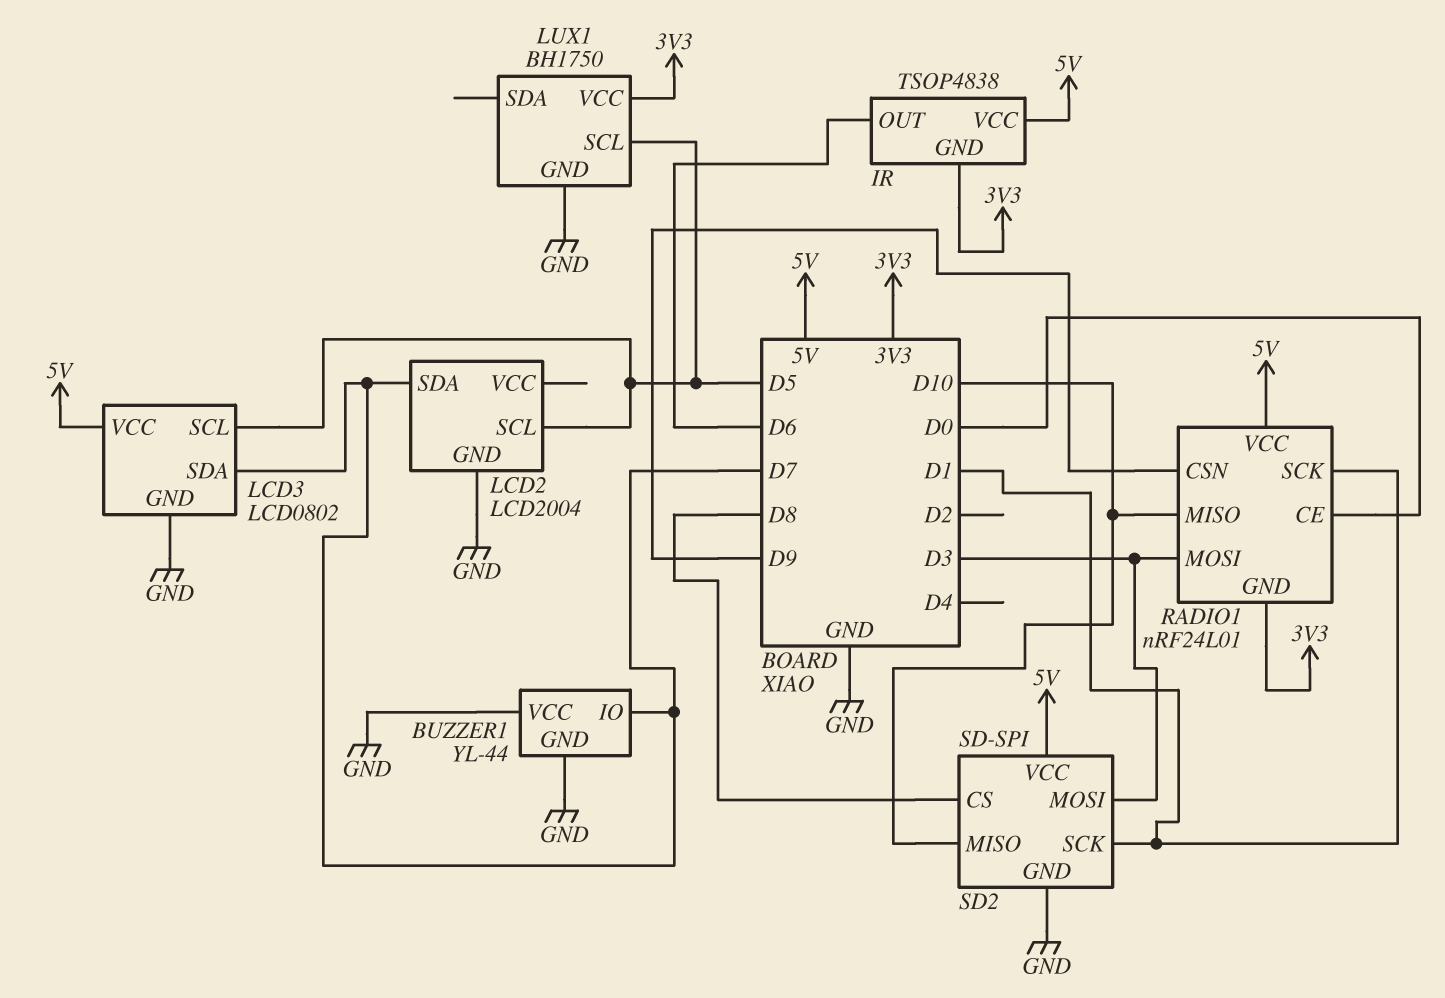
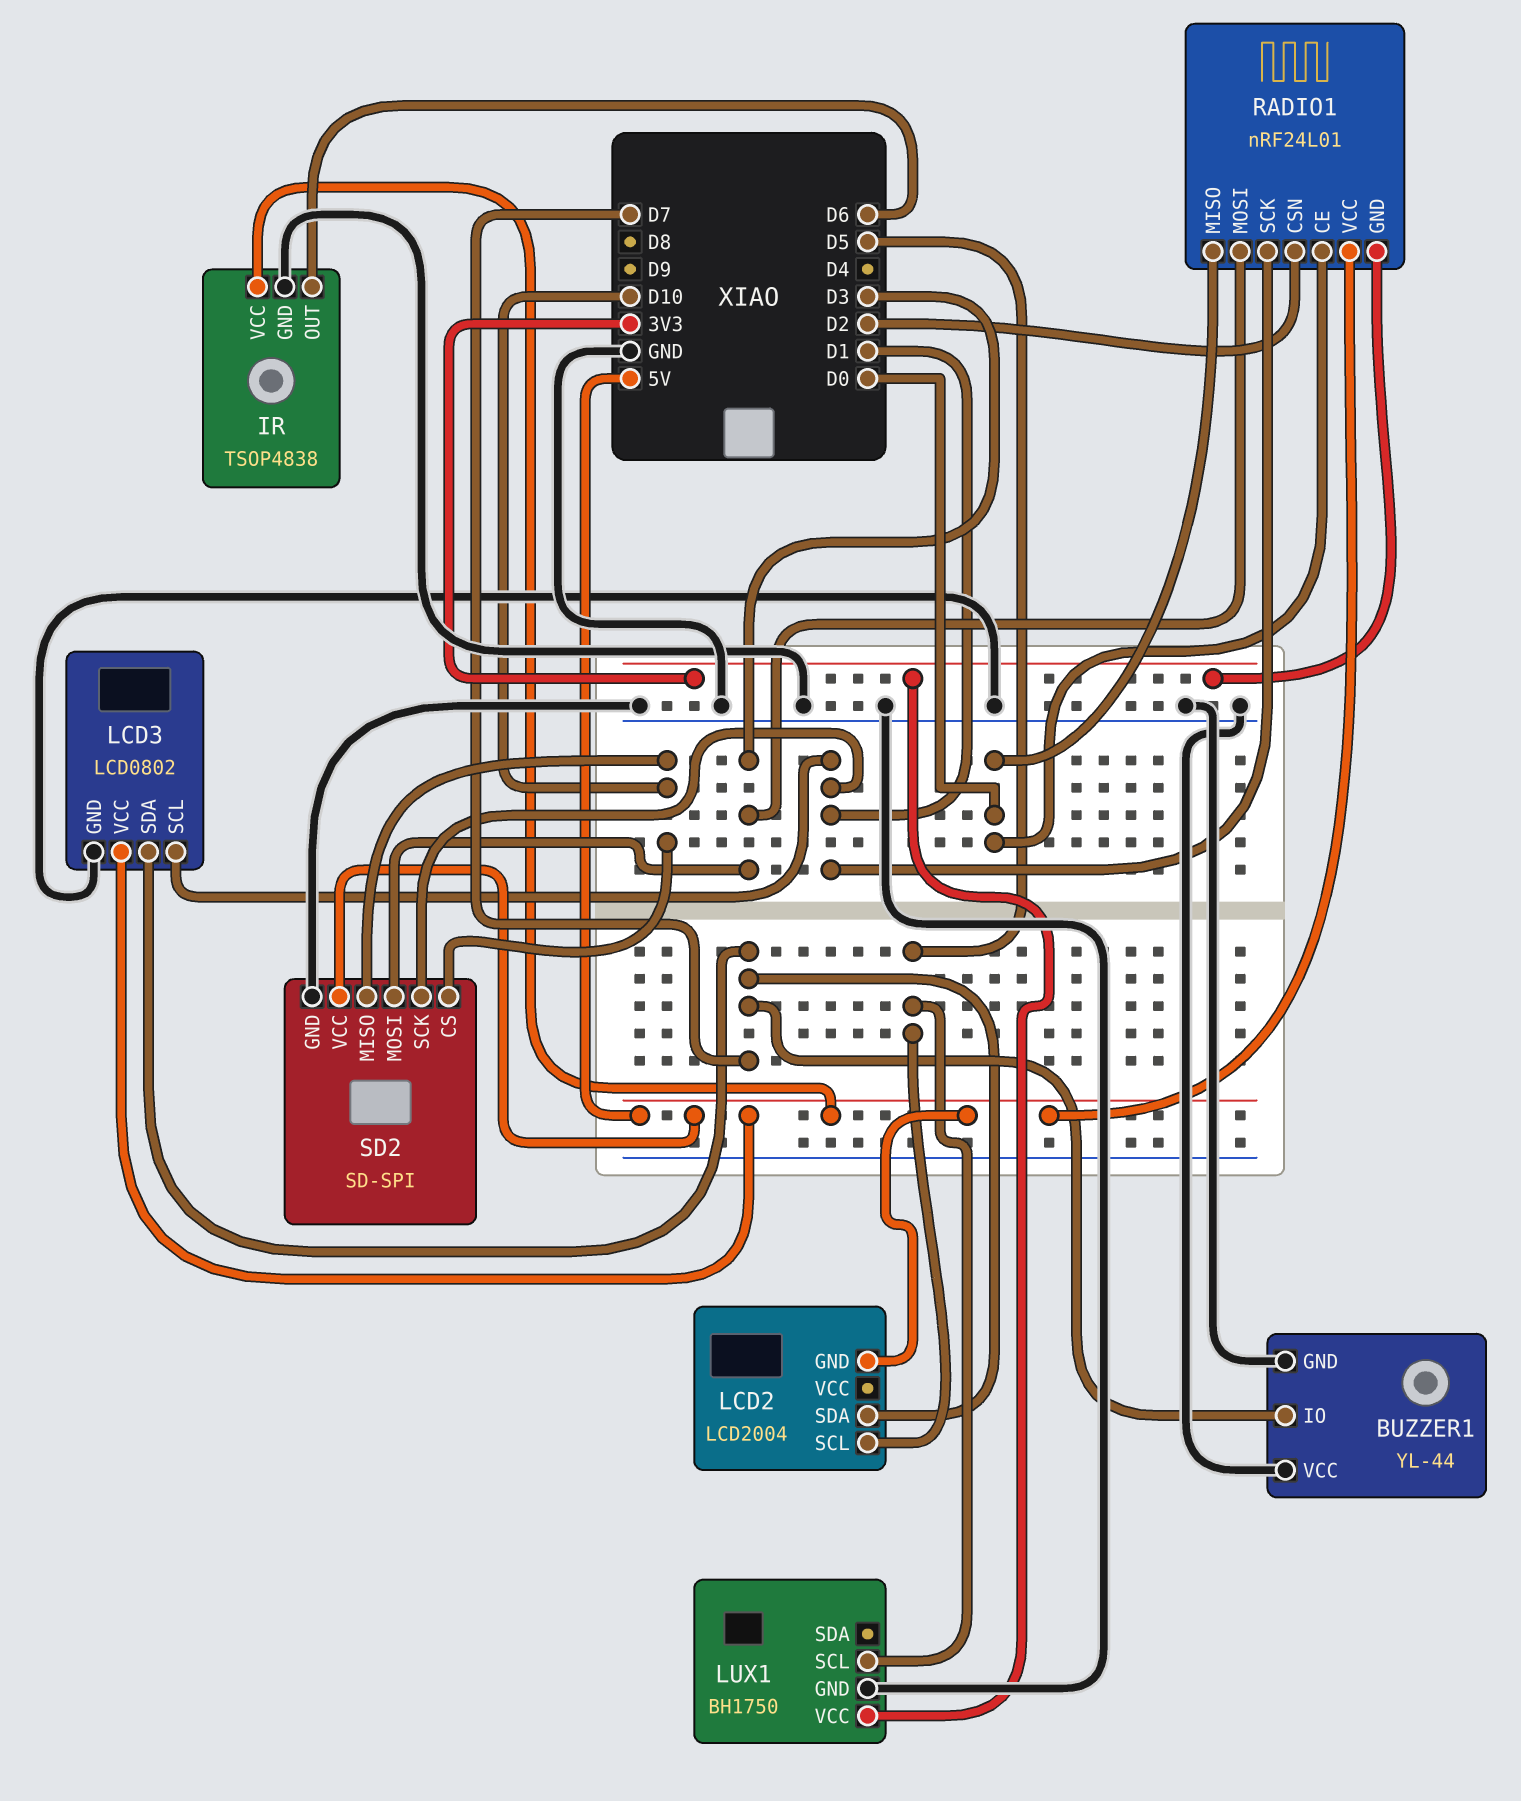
IR pin GND: 3V3 -> GND
LCD2 pin GND: GND -> 5V
LCD3 pin SCL: D5 -> D1
RADIO1 pin CSN: D9 -> D2
RADIO1 pin MISO: D10 -> D0
SD2 pin CS: D8 -> D10

